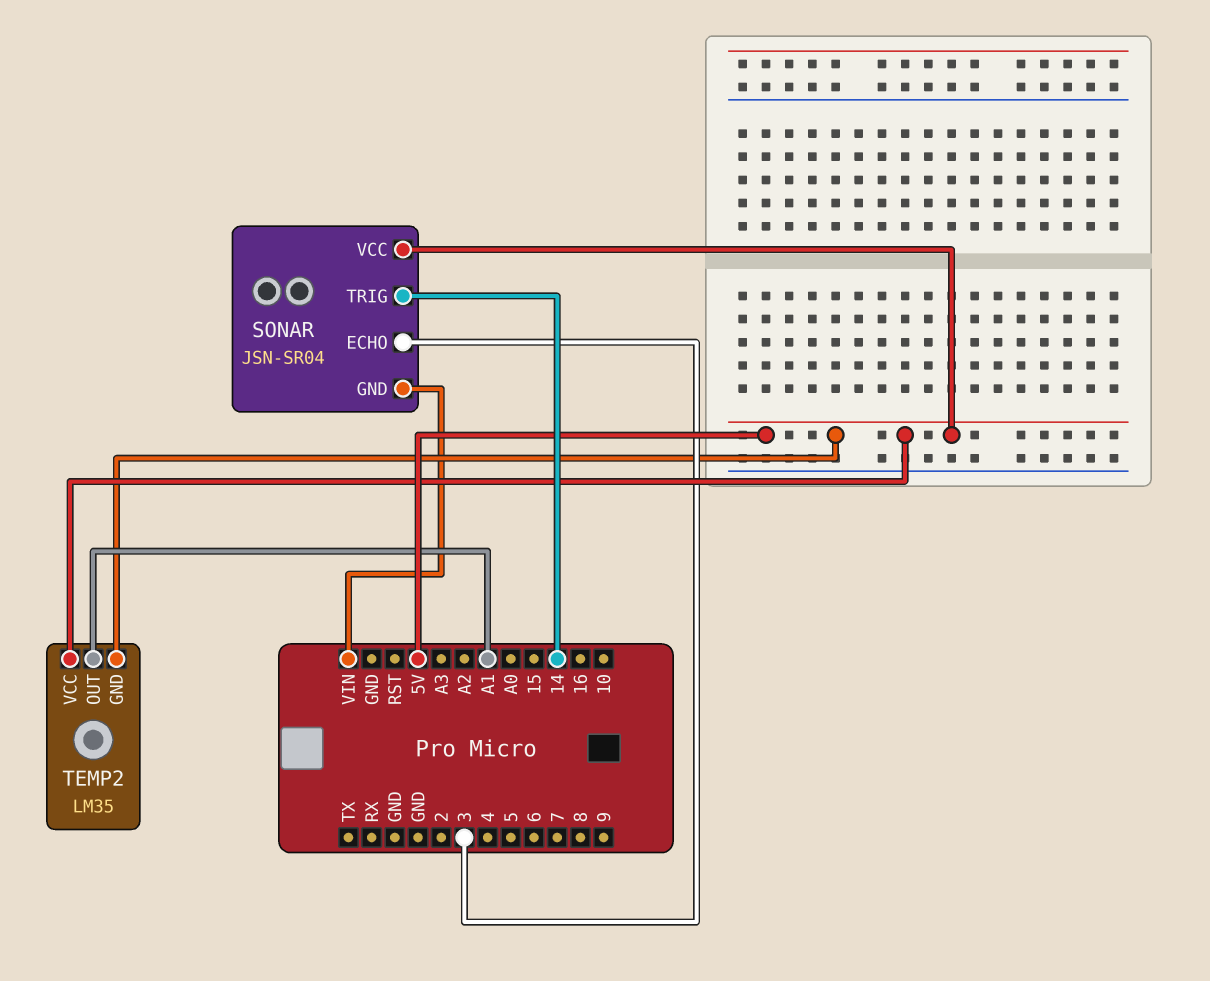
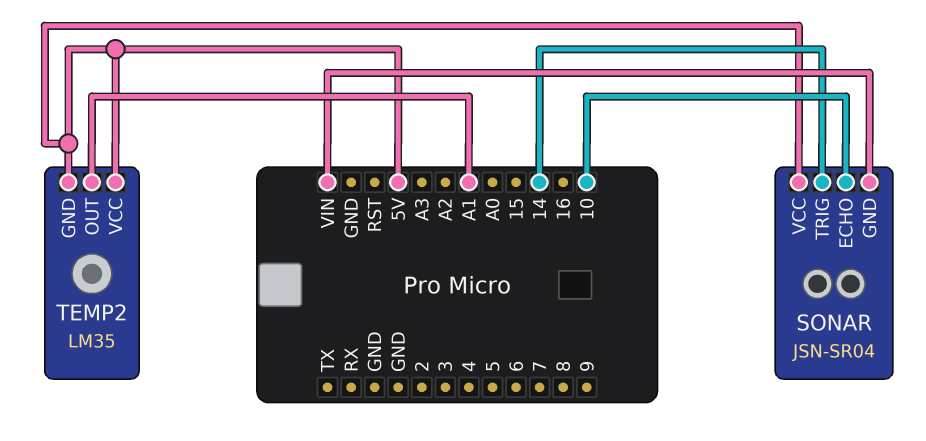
SONAR pin ECHO: 3 -> 10

